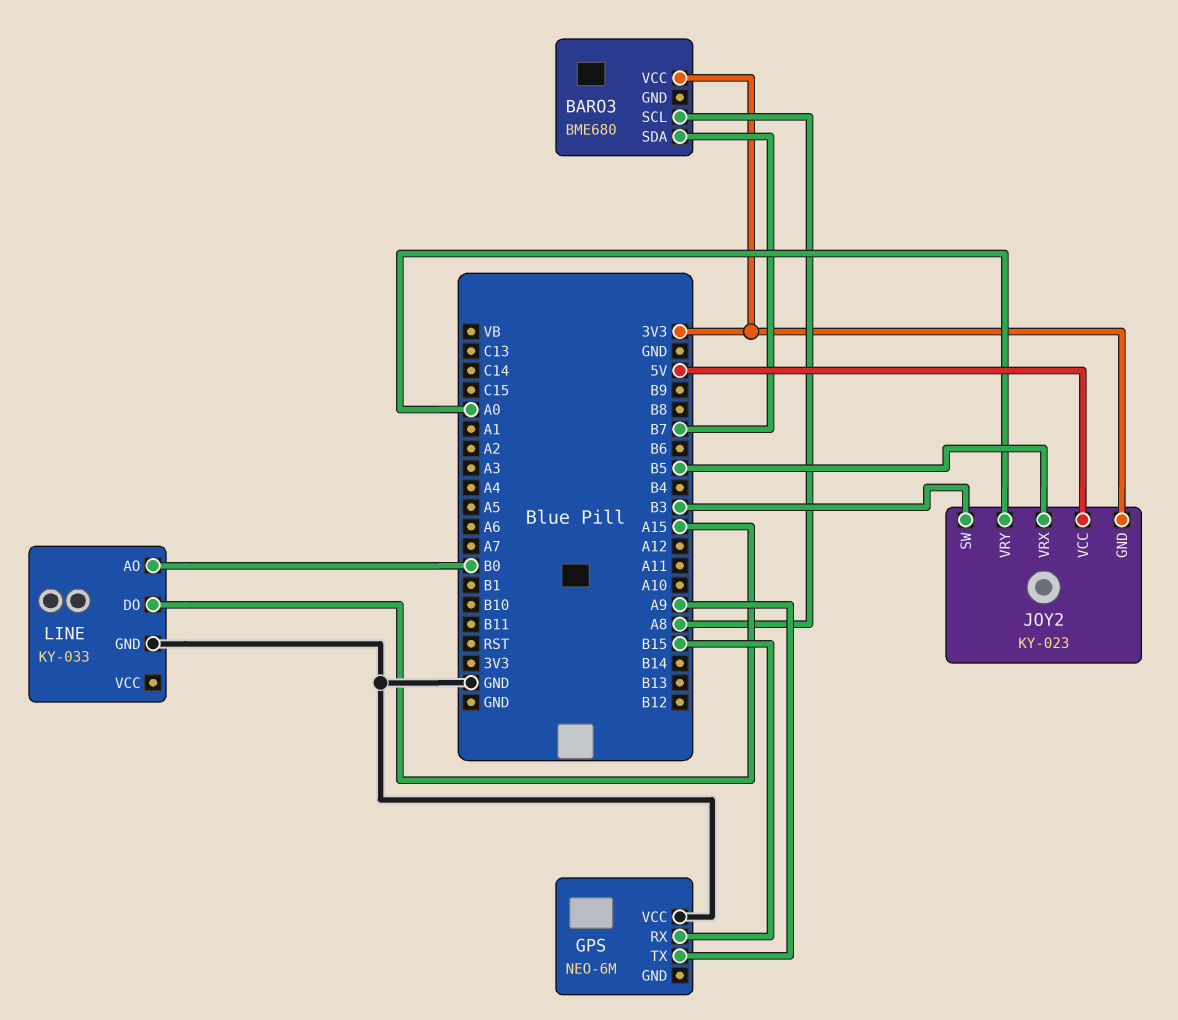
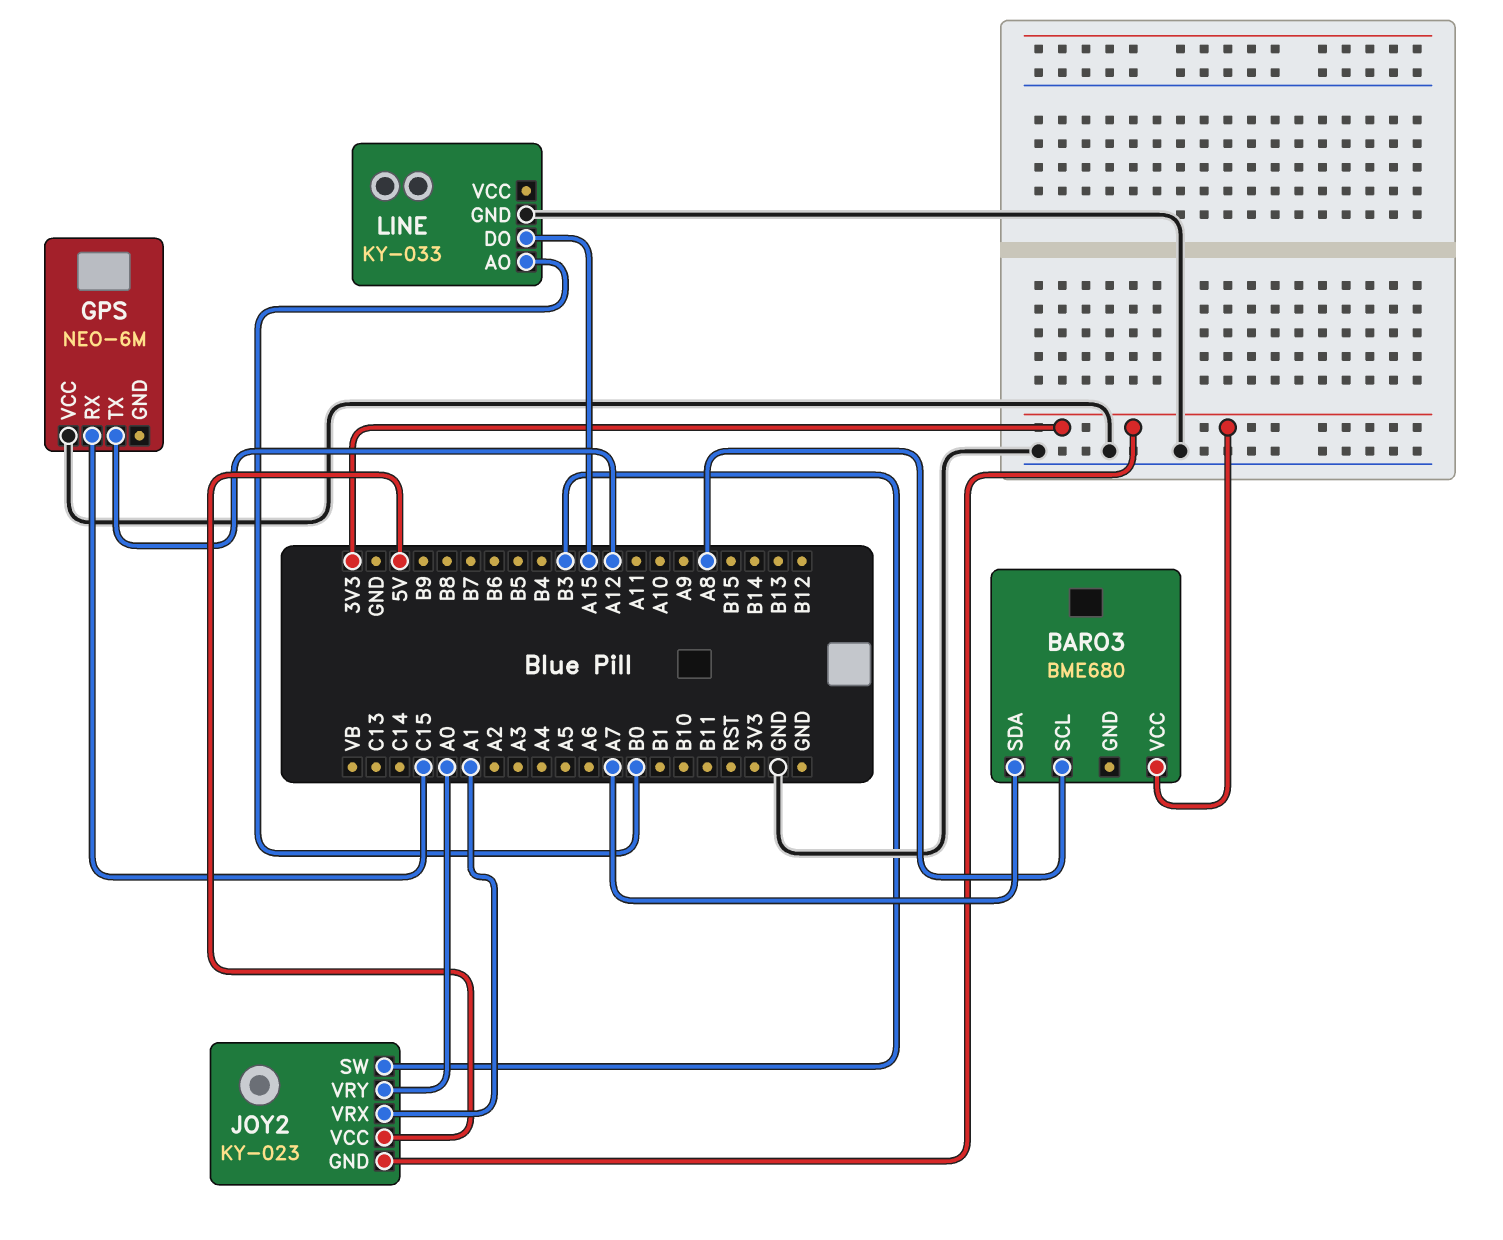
BARO3 pin SDA: B7 -> A7
GPS pin RX: B15 -> C15
GPS pin TX: A9 -> A12
JOY2 pin VRX: B5 -> A1

